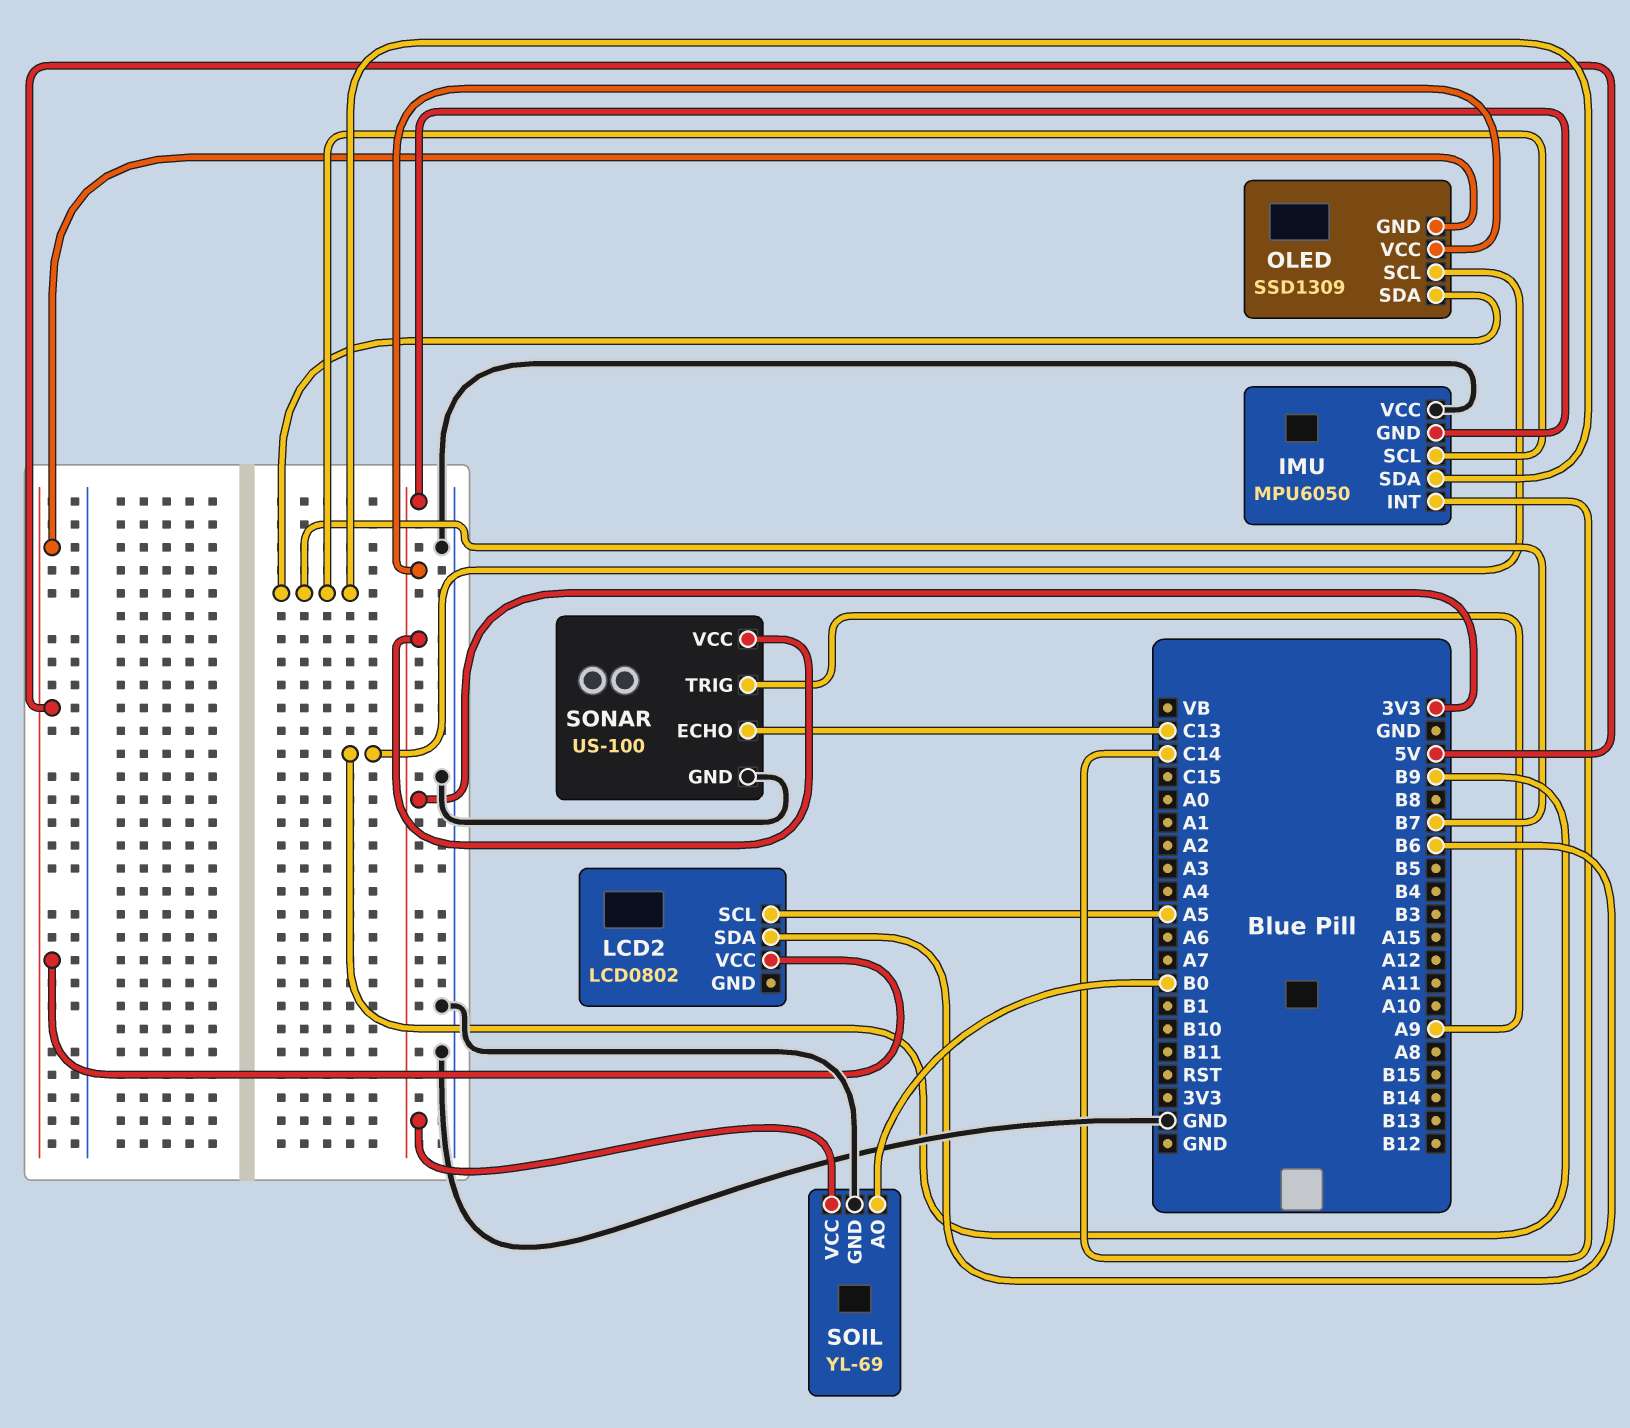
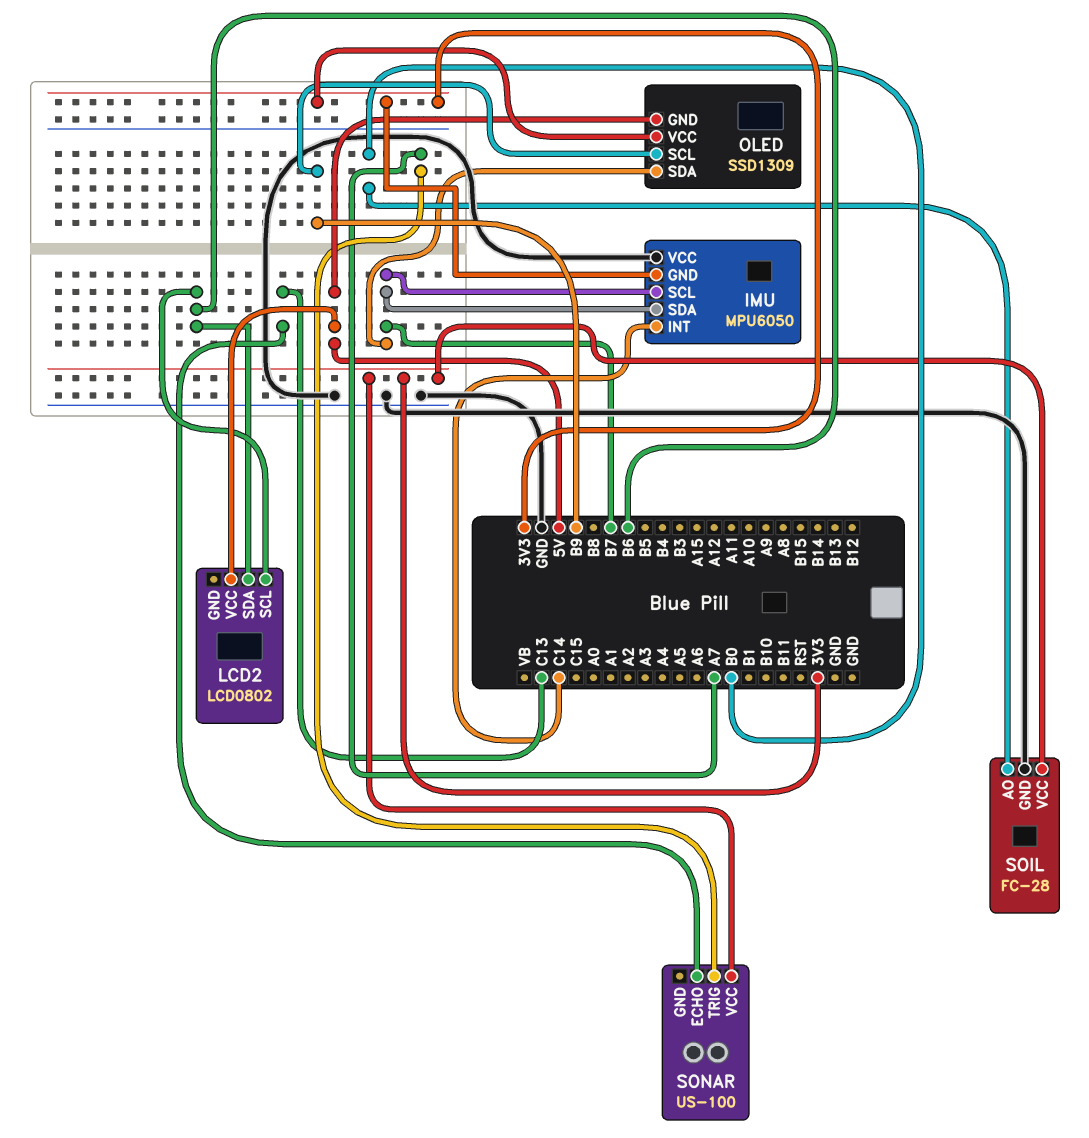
LCD2 pin SCL: A5 -> B6
SOIL: YL-69 -> FC-28
SONAR pin GND: GND -> none
SONAR pin TRIG: A9 -> A7

